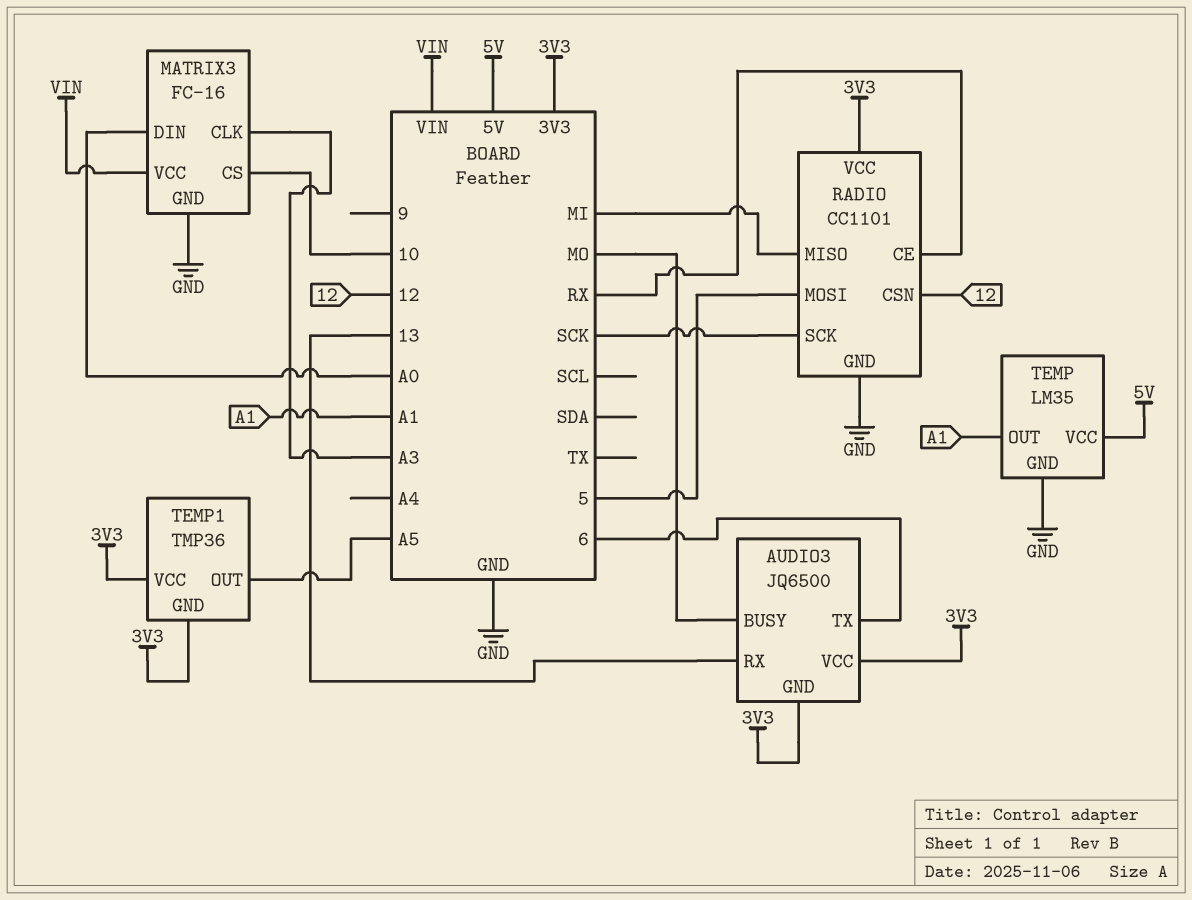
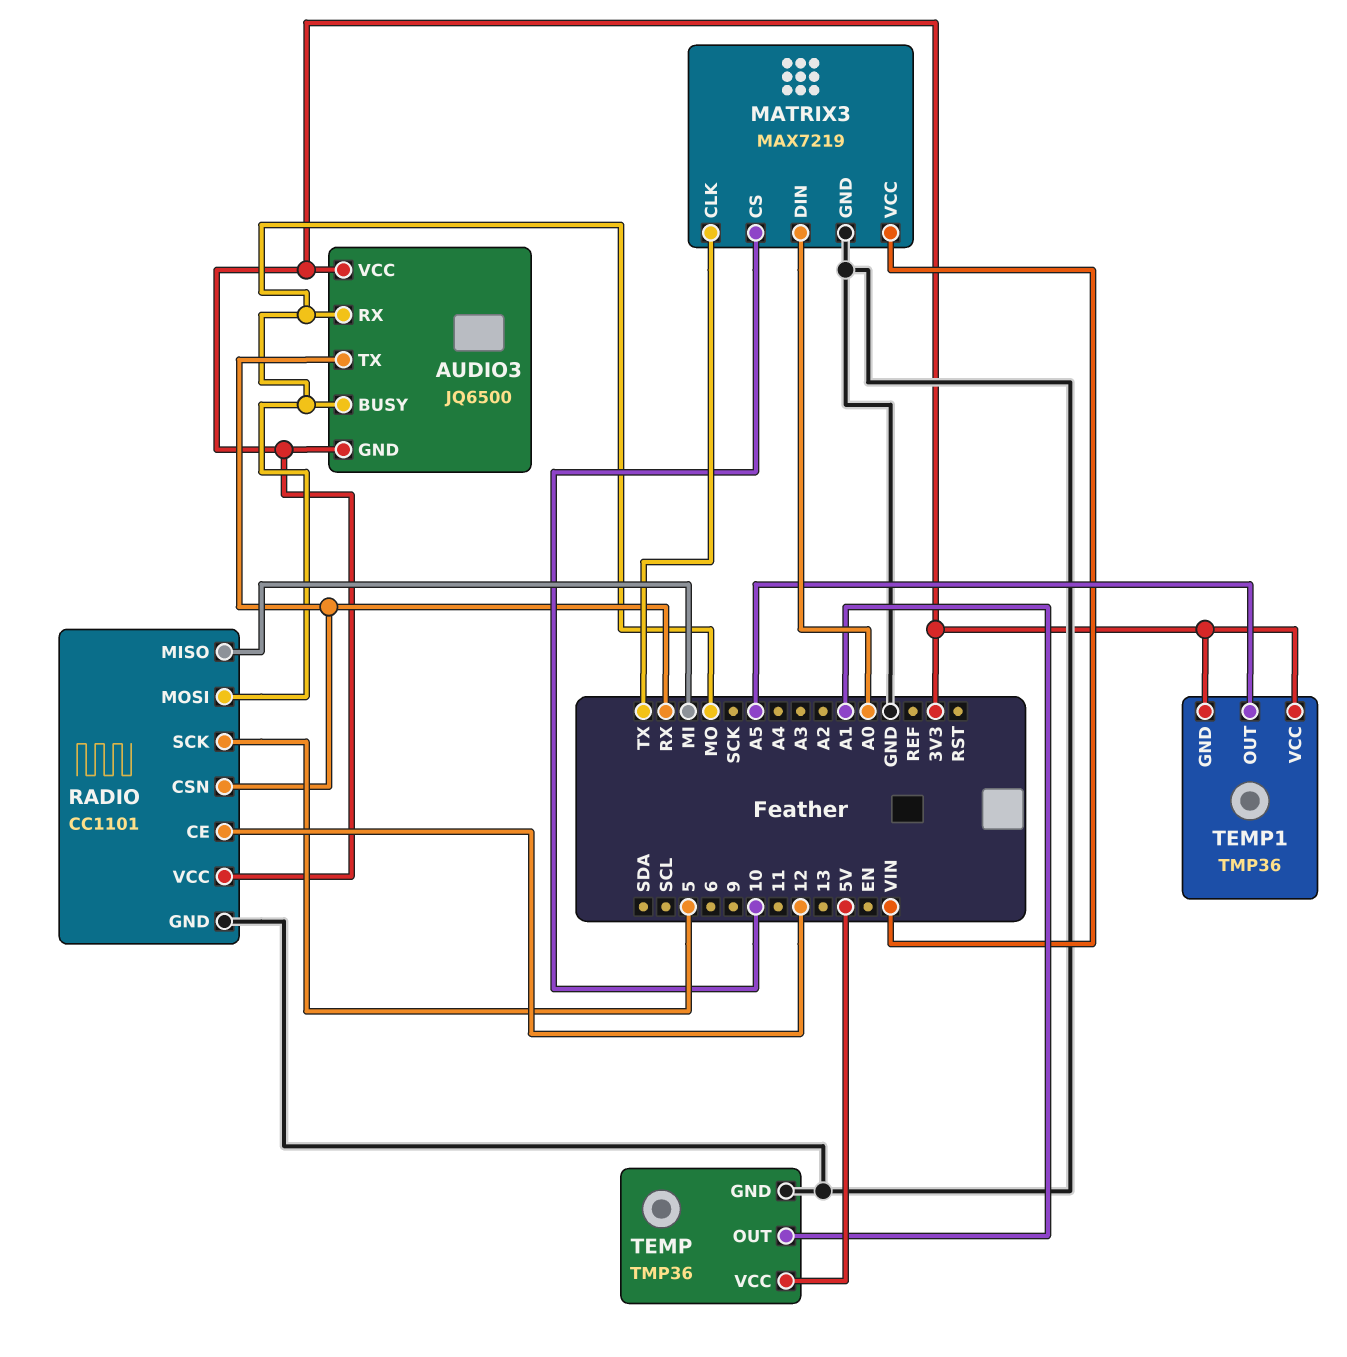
AUDIO3 pin RX: 13 -> MO
AUDIO3 pin TX: 6 -> RX
MATRIX3: FC-16 -> MAX7219
MATRIX3 pin CLK: A3 -> TX
RADIO pin CE: RX -> 12
RADIO pin CSN: 12 -> RX
RADIO pin MOSI: 5 -> MO
RADIO pin SCK: SCK -> 5
TEMP: LM35 -> TMP36

